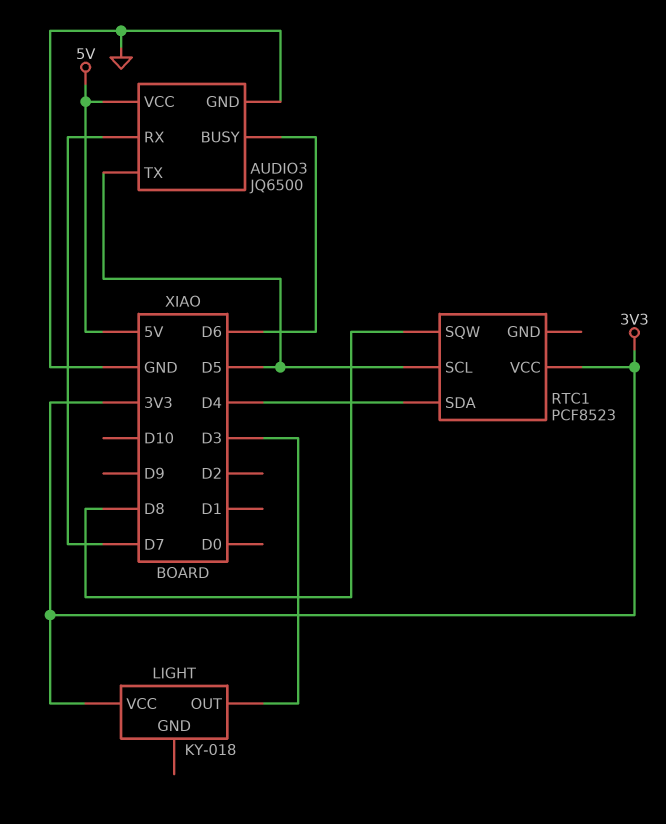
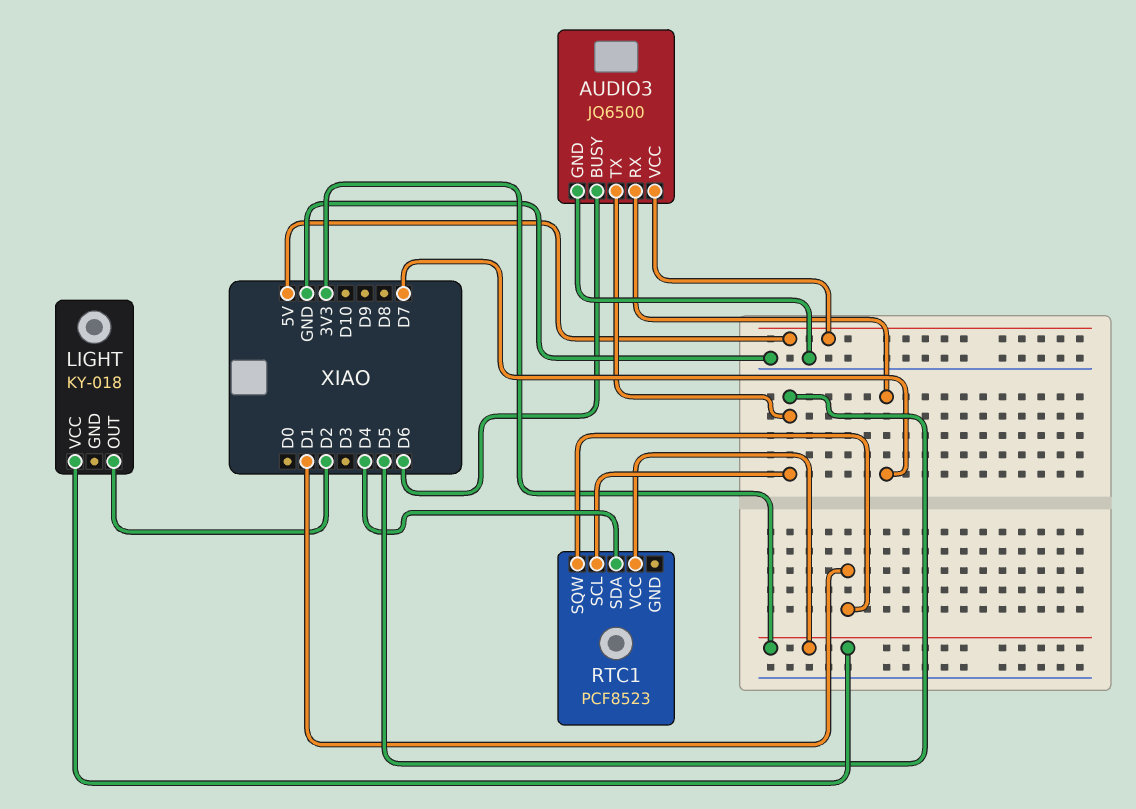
LIGHT pin OUT: D3 -> D2
RTC1 pin SQW: D8 -> D1

